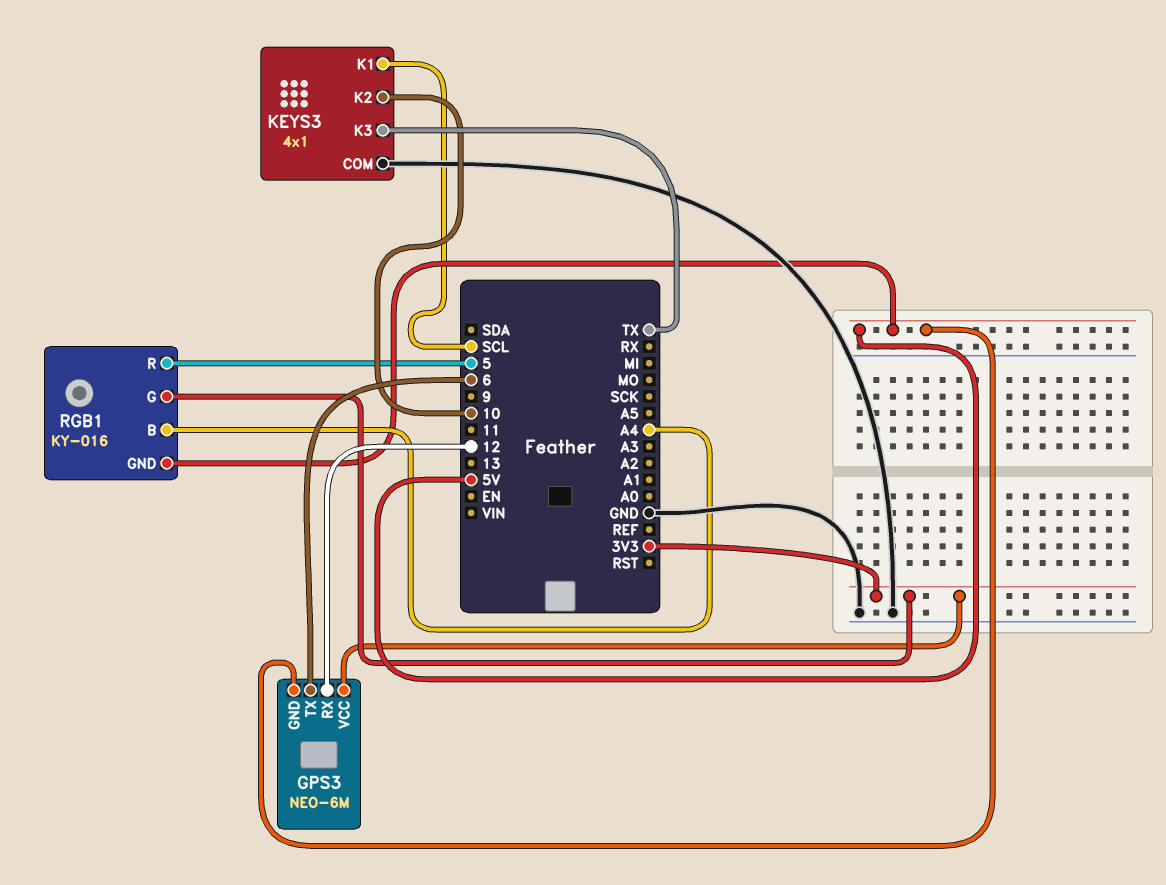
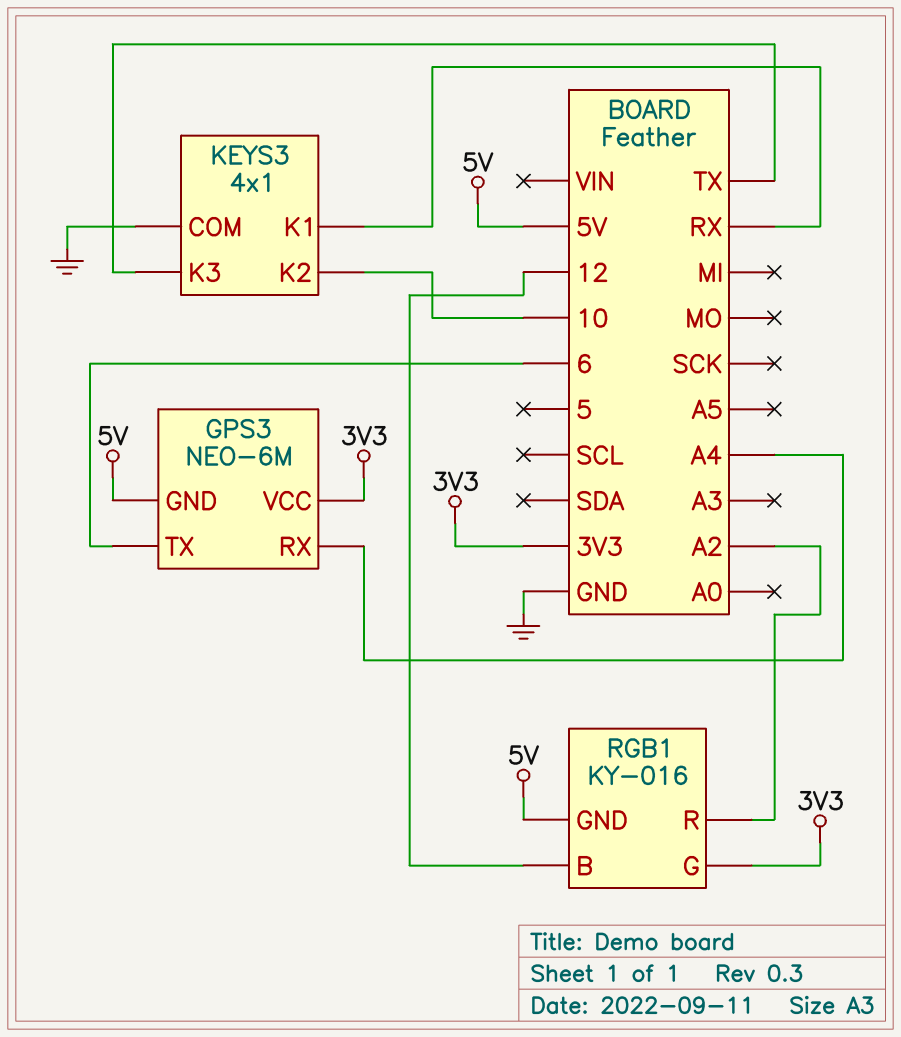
GPS3 pin RX: 12 -> A4
KEYS3 pin K1: SCL -> RX
RGB1 pin B: A4 -> 12
RGB1 pin R: 5 -> A2

